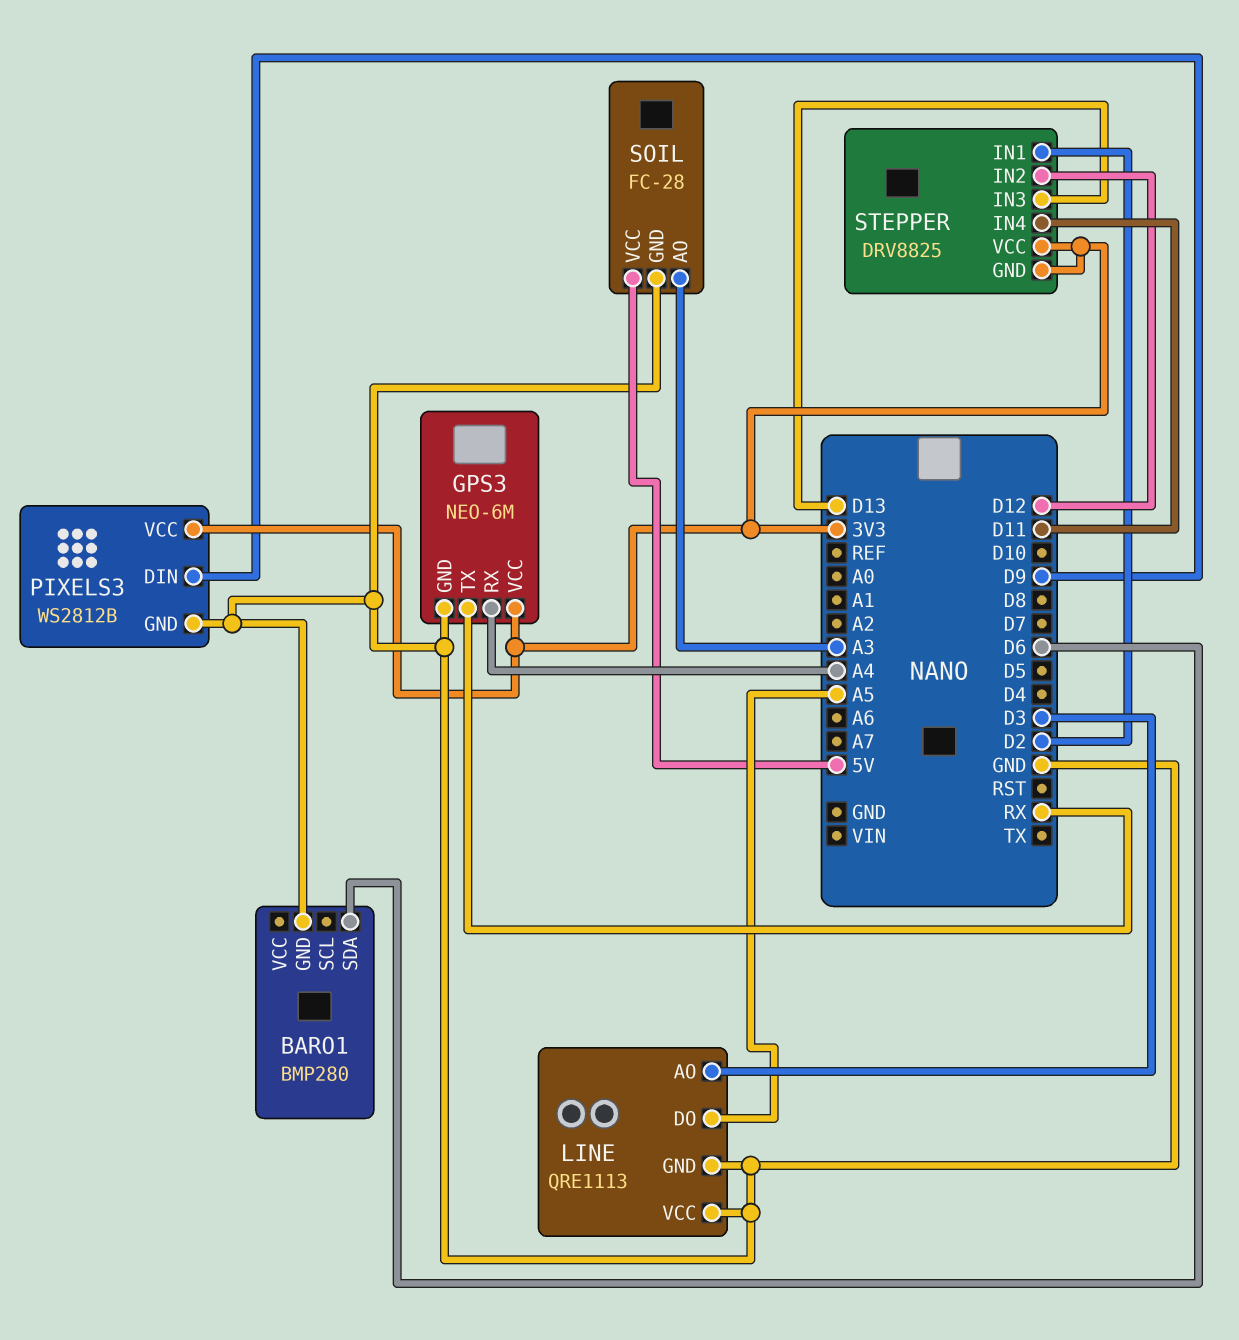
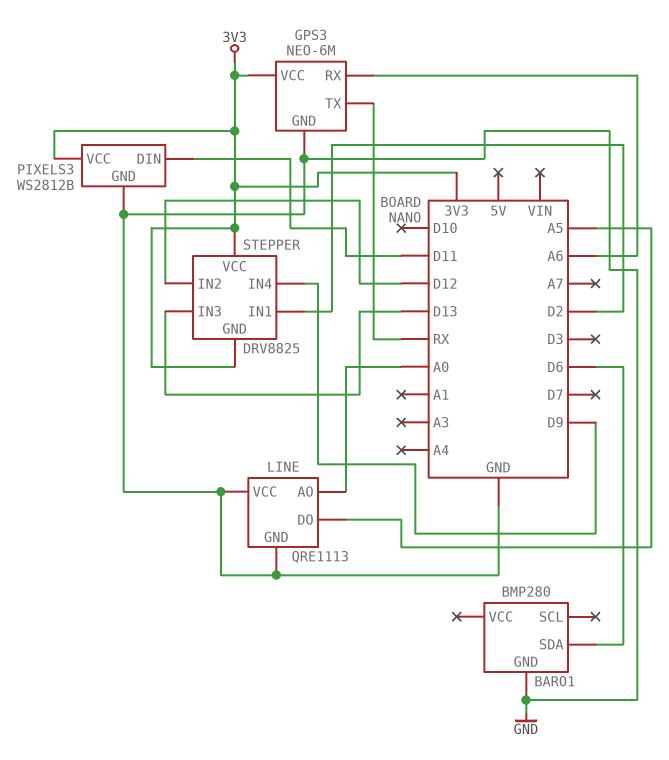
GPS3 pin RX: A4 -> A6
LINE pin AO: D3 -> A0
PIXELS3 pin DIN: D9 -> D11
SOIL: FC-28 -> none
SOIL pin AO: A3 -> none
SOIL pin GND: GND -> none
SOIL pin VCC: 5V -> none
STEPPER pin IN4: D11 -> D9

